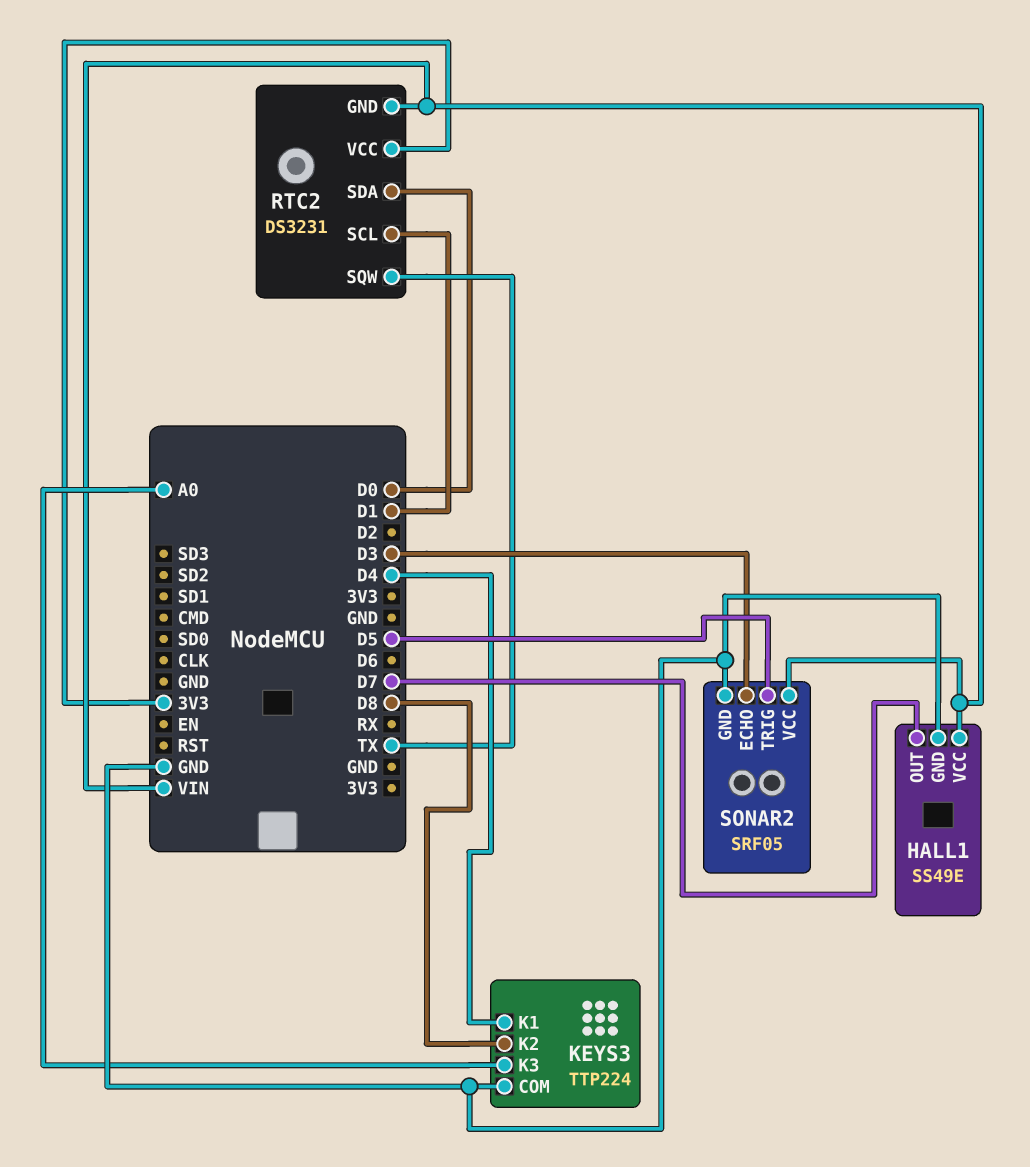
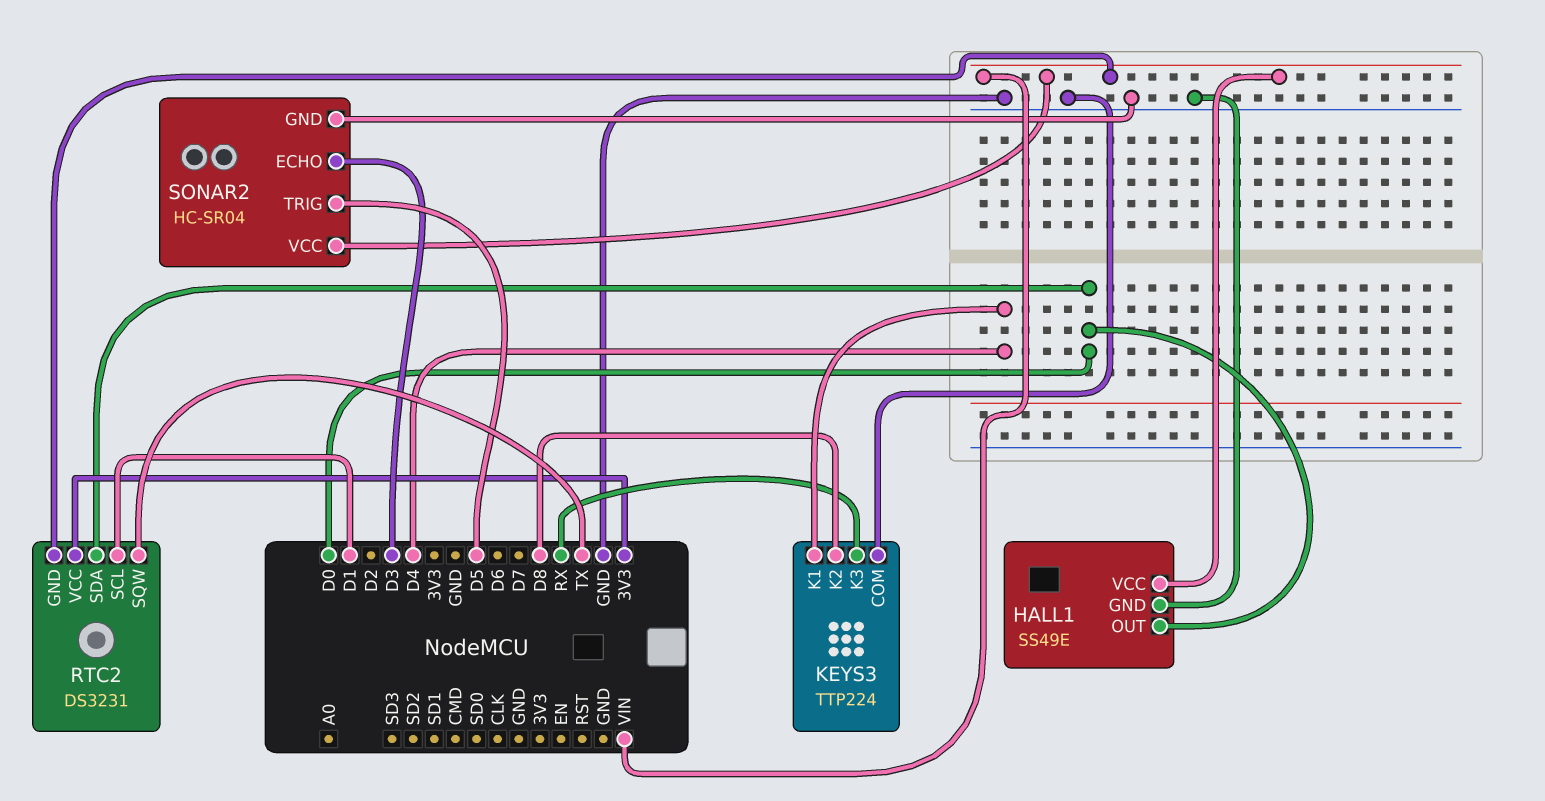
HALL1 pin OUT: D7 -> D0
KEYS3 pin K3: A0 -> RX
SONAR2: SRF05 -> HC-SR04

